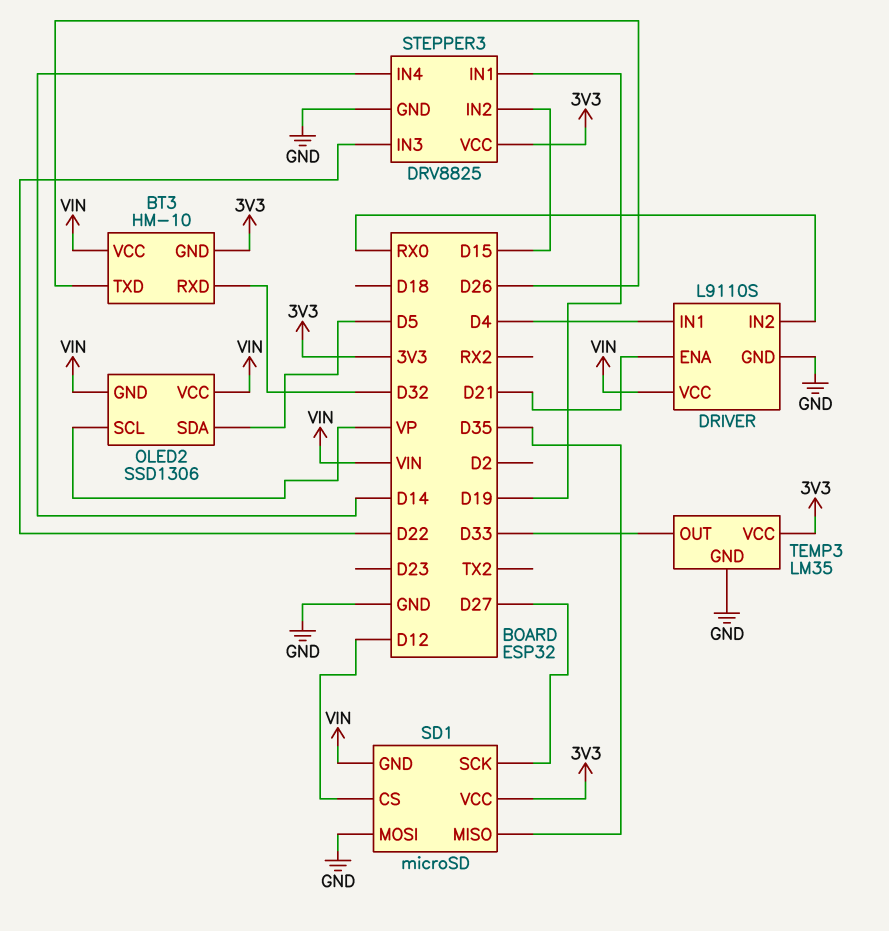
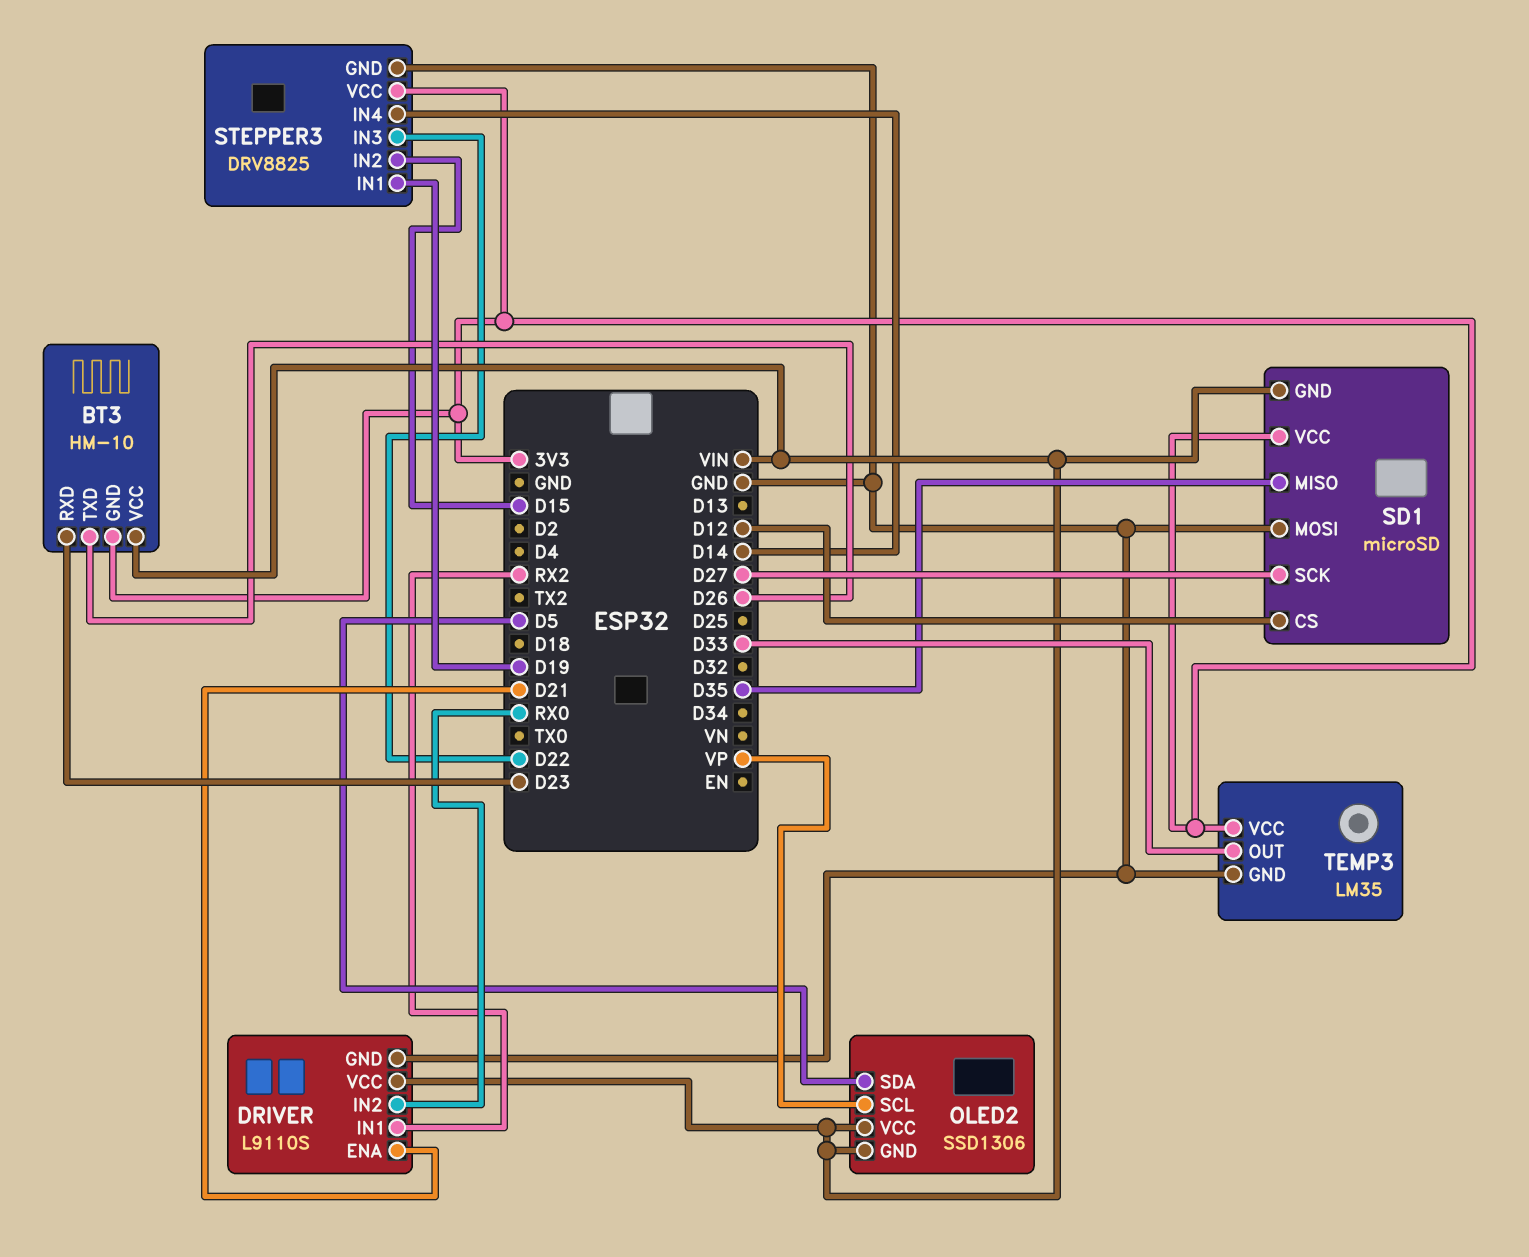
BT3 pin RXD: D32 -> D23
DRIVER pin IN1: D4 -> RX2

